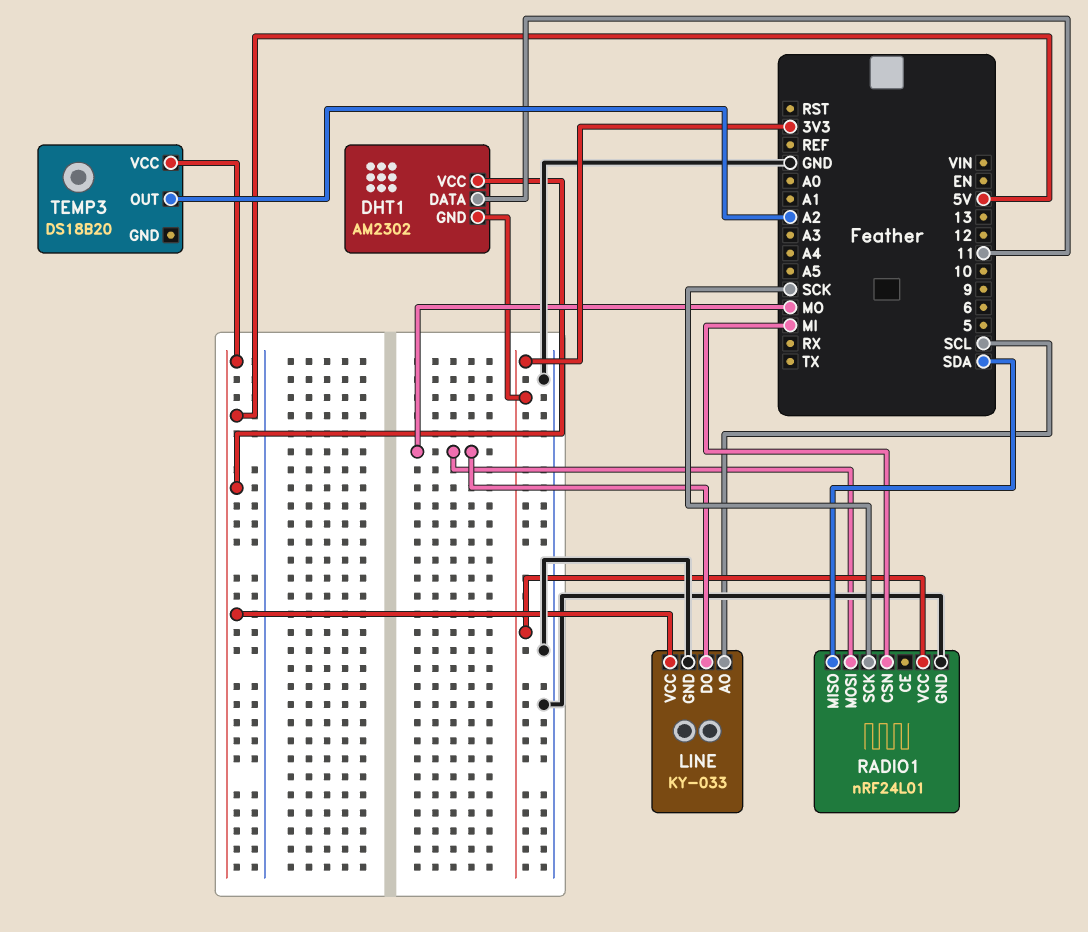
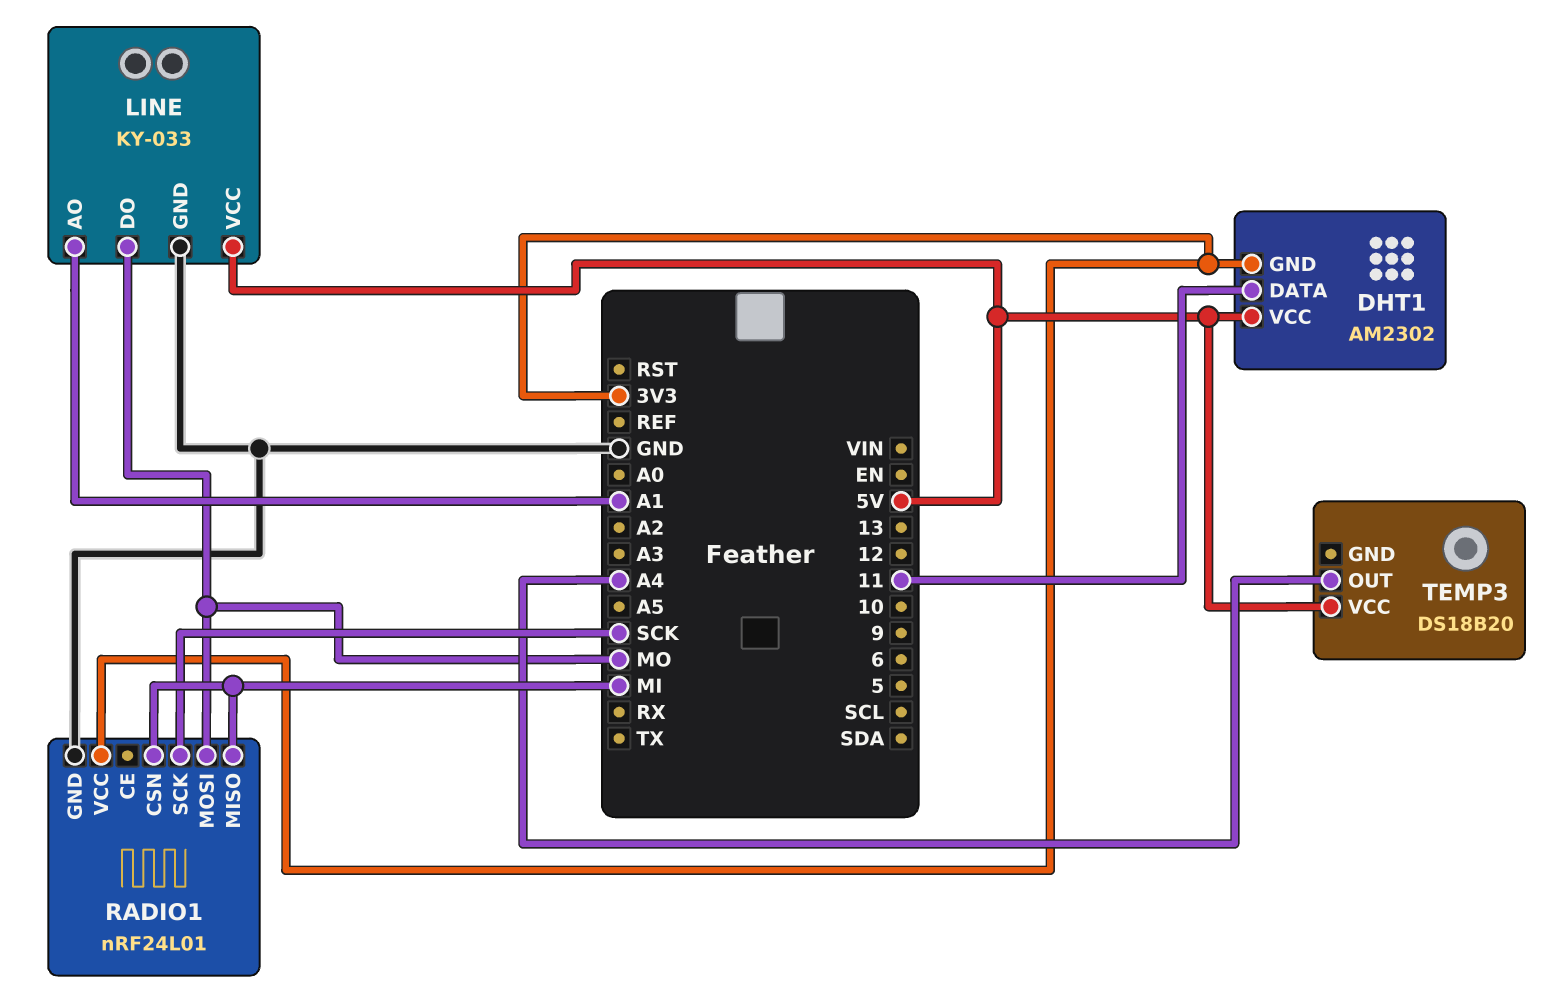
LINE pin AO: SCL -> A1
RADIO1 pin MISO: SDA -> MI
TEMP3 pin OUT: A2 -> A4

